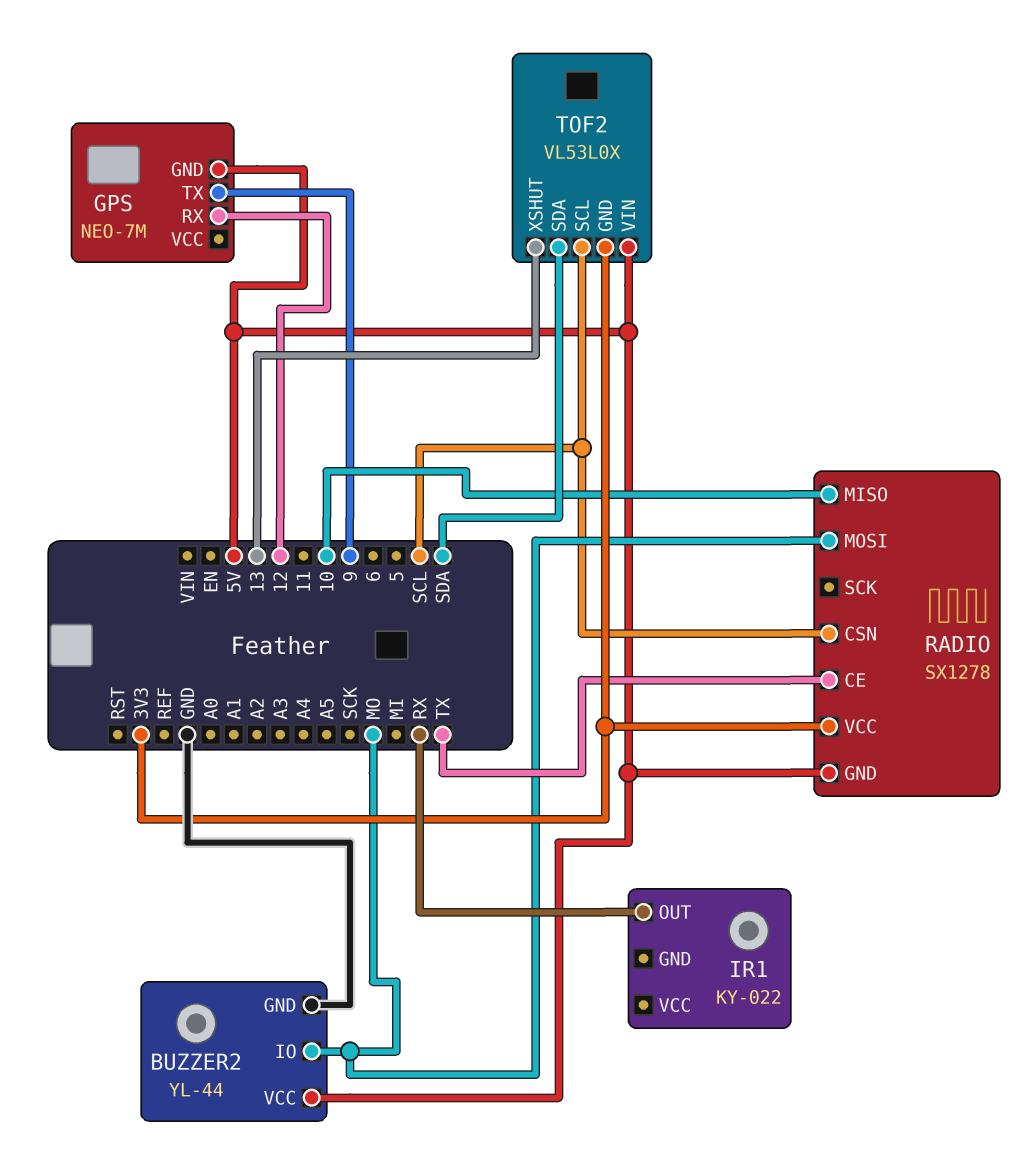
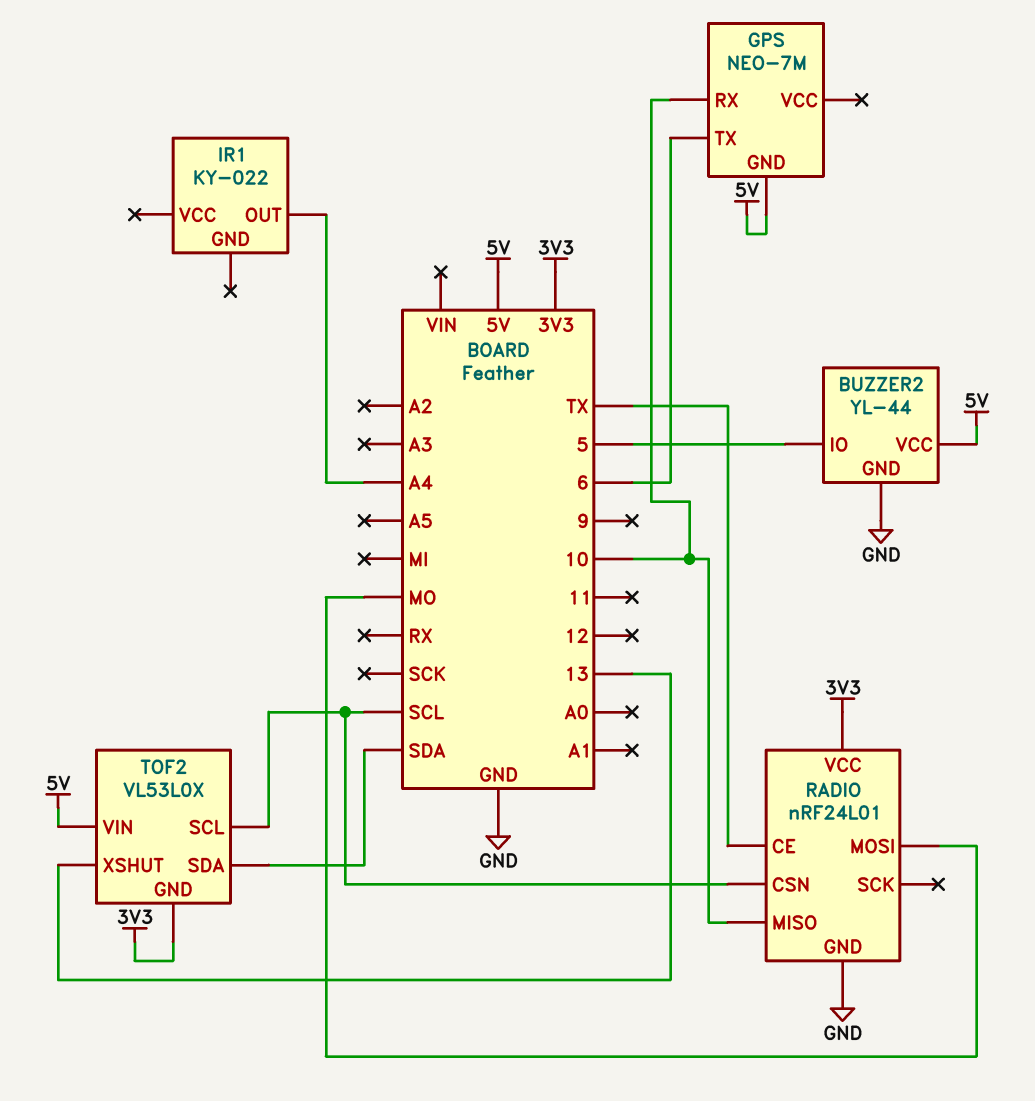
BUZZER2 pin IO: MO -> 5
GPS pin RX: 12 -> 10
GPS pin TX: 9 -> 6
IR1 pin OUT: RX -> A4
RADIO: SX1278 -> nRF24L01
RADIO pin GND: 5V -> GND

